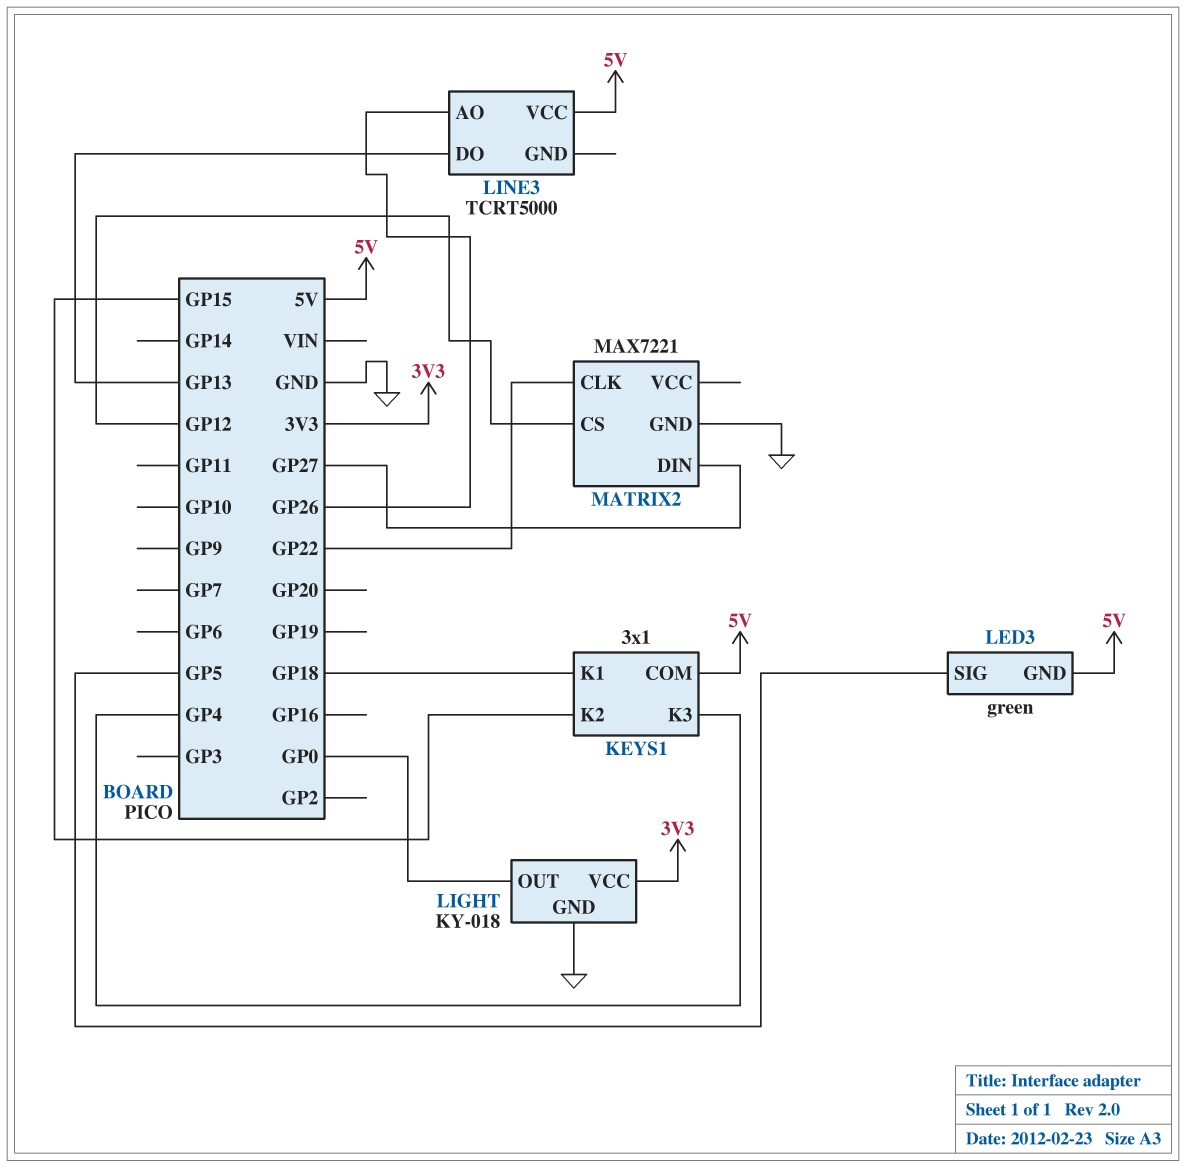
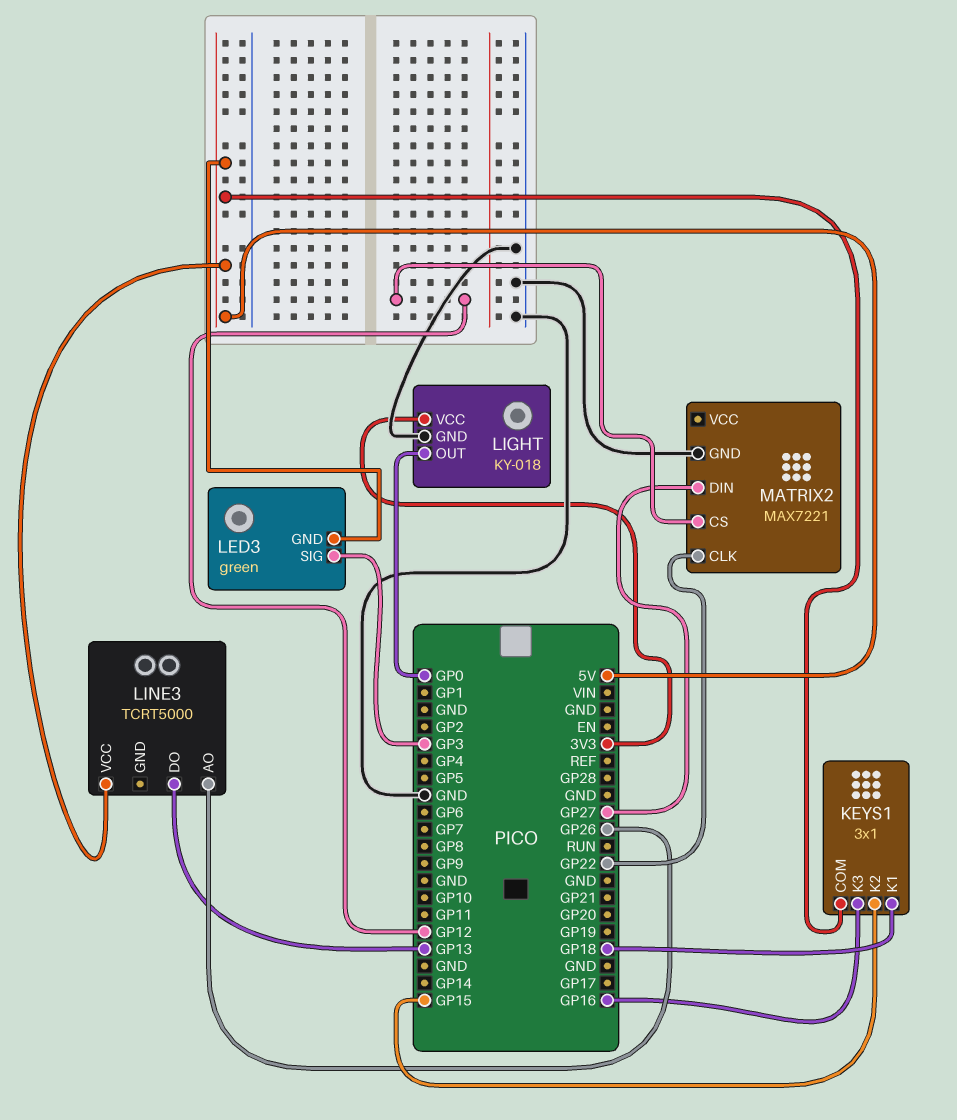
KEYS1 pin K3: GP4 -> GP16
LED3 pin SIG: GP5 -> GP3

